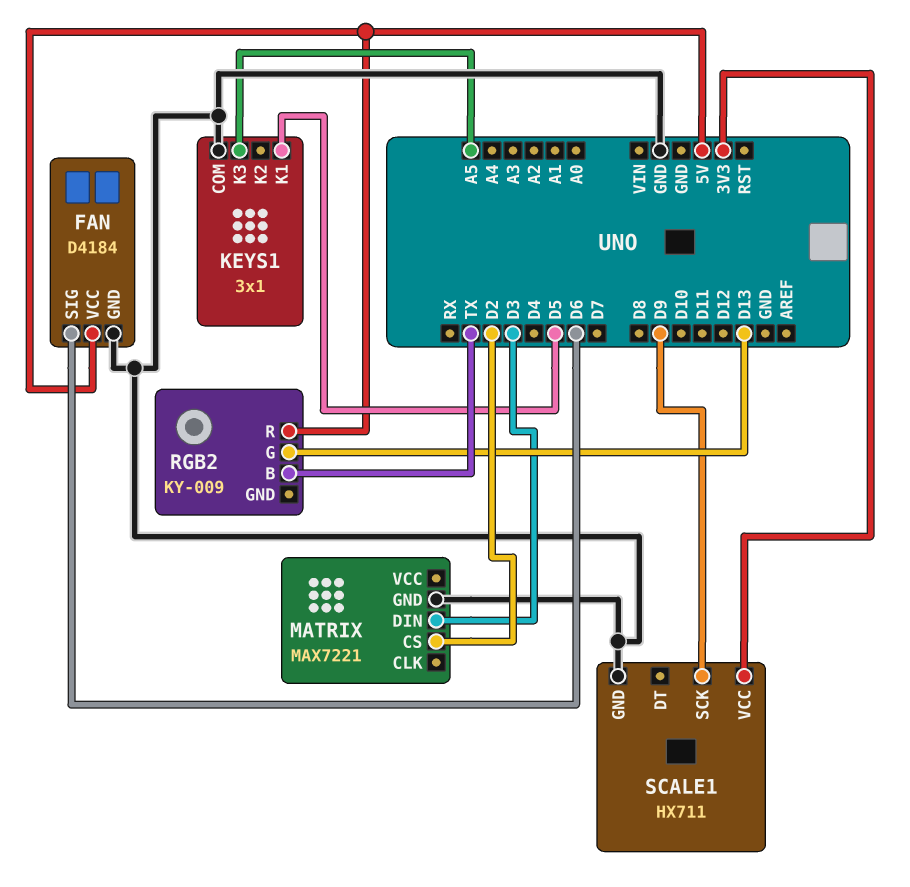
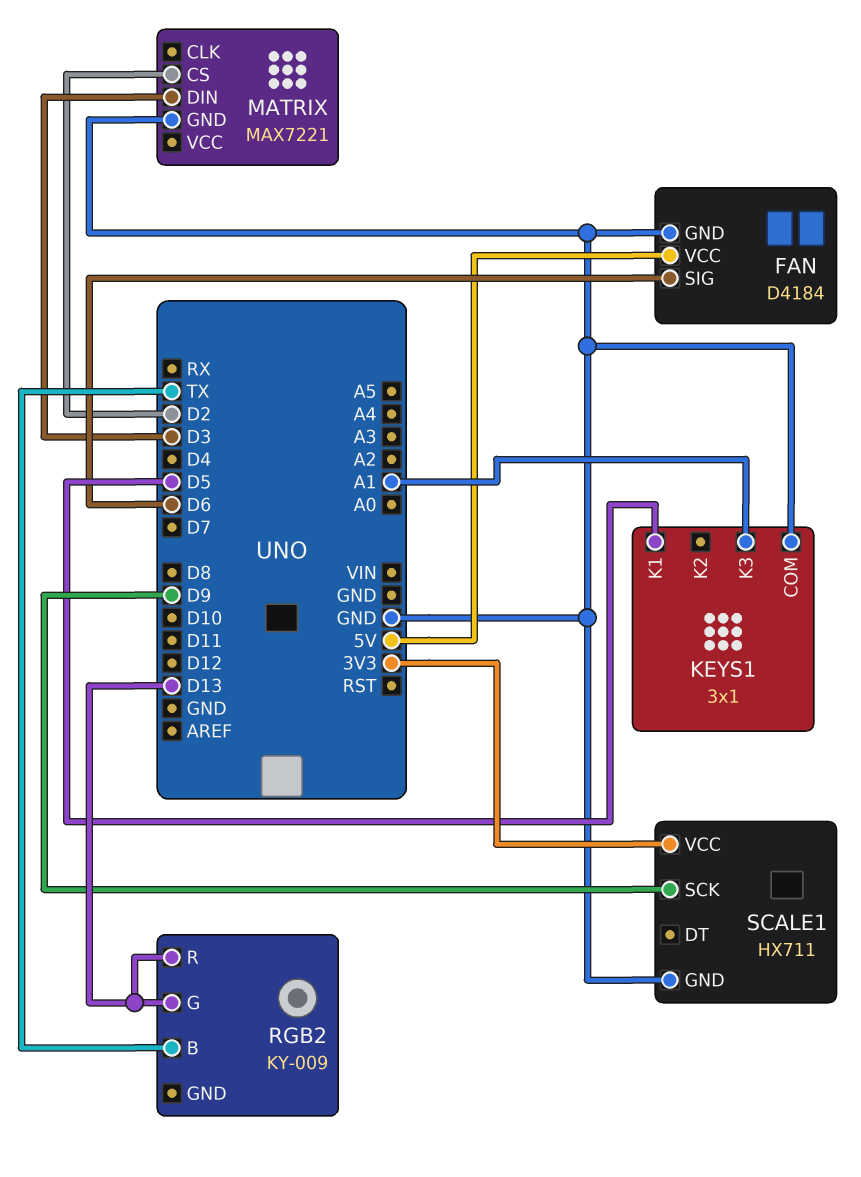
KEYS1 pin K3: A5 -> A1
RGB2 pin R: 5V -> D13

